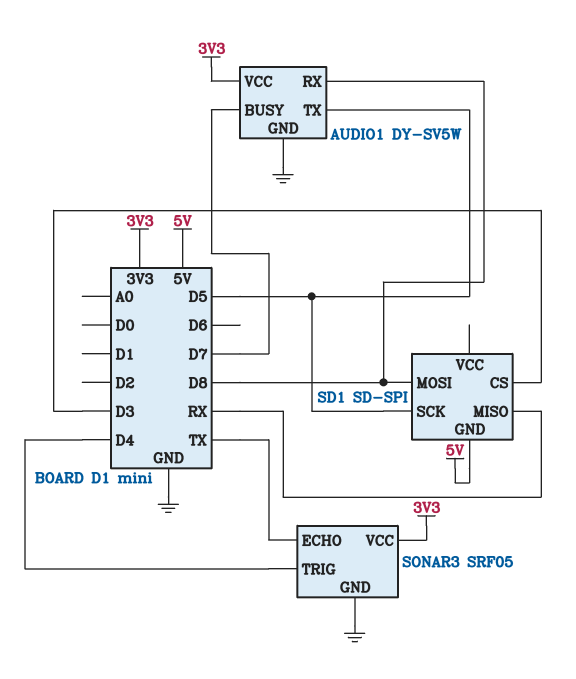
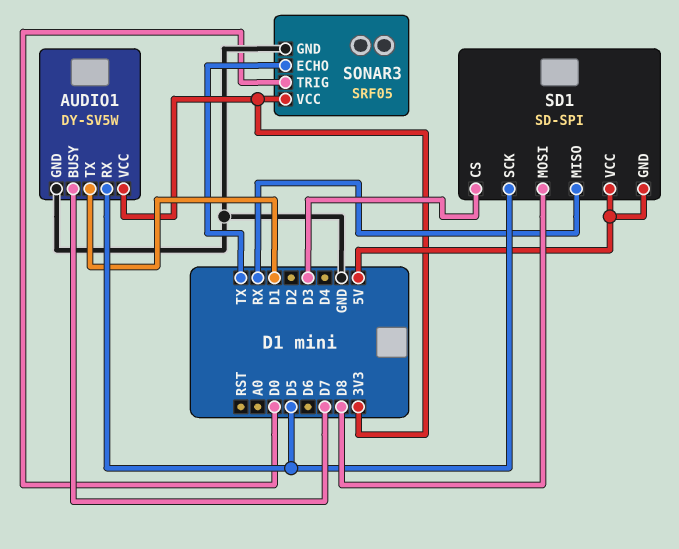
AUDIO1 pin RX: D8 -> D5
AUDIO1 pin TX: D5 -> D1
SD1 pin VCC: none -> 5V
SONAR3 pin TRIG: D4 -> D0

